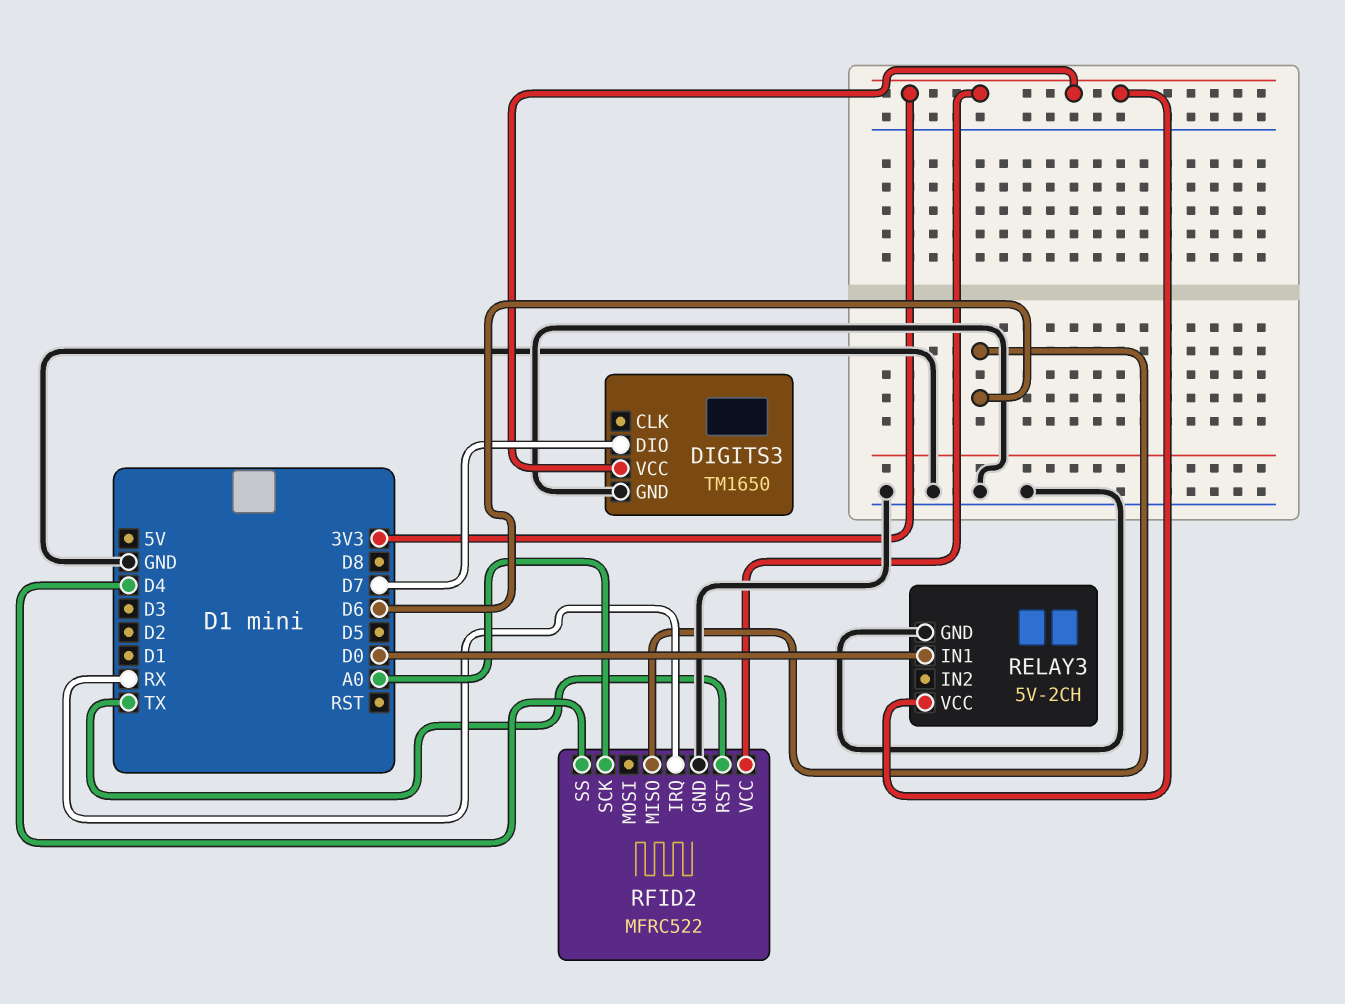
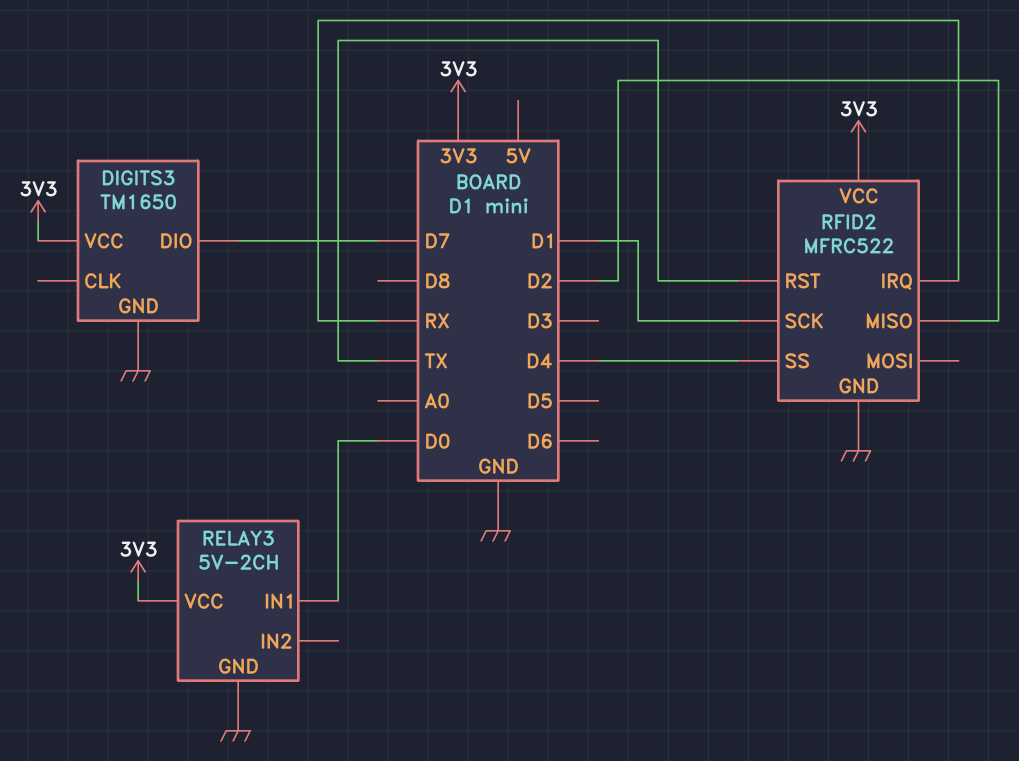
RFID2 pin MISO: D6 -> D2
RFID2 pin SCK: A0 -> D1

